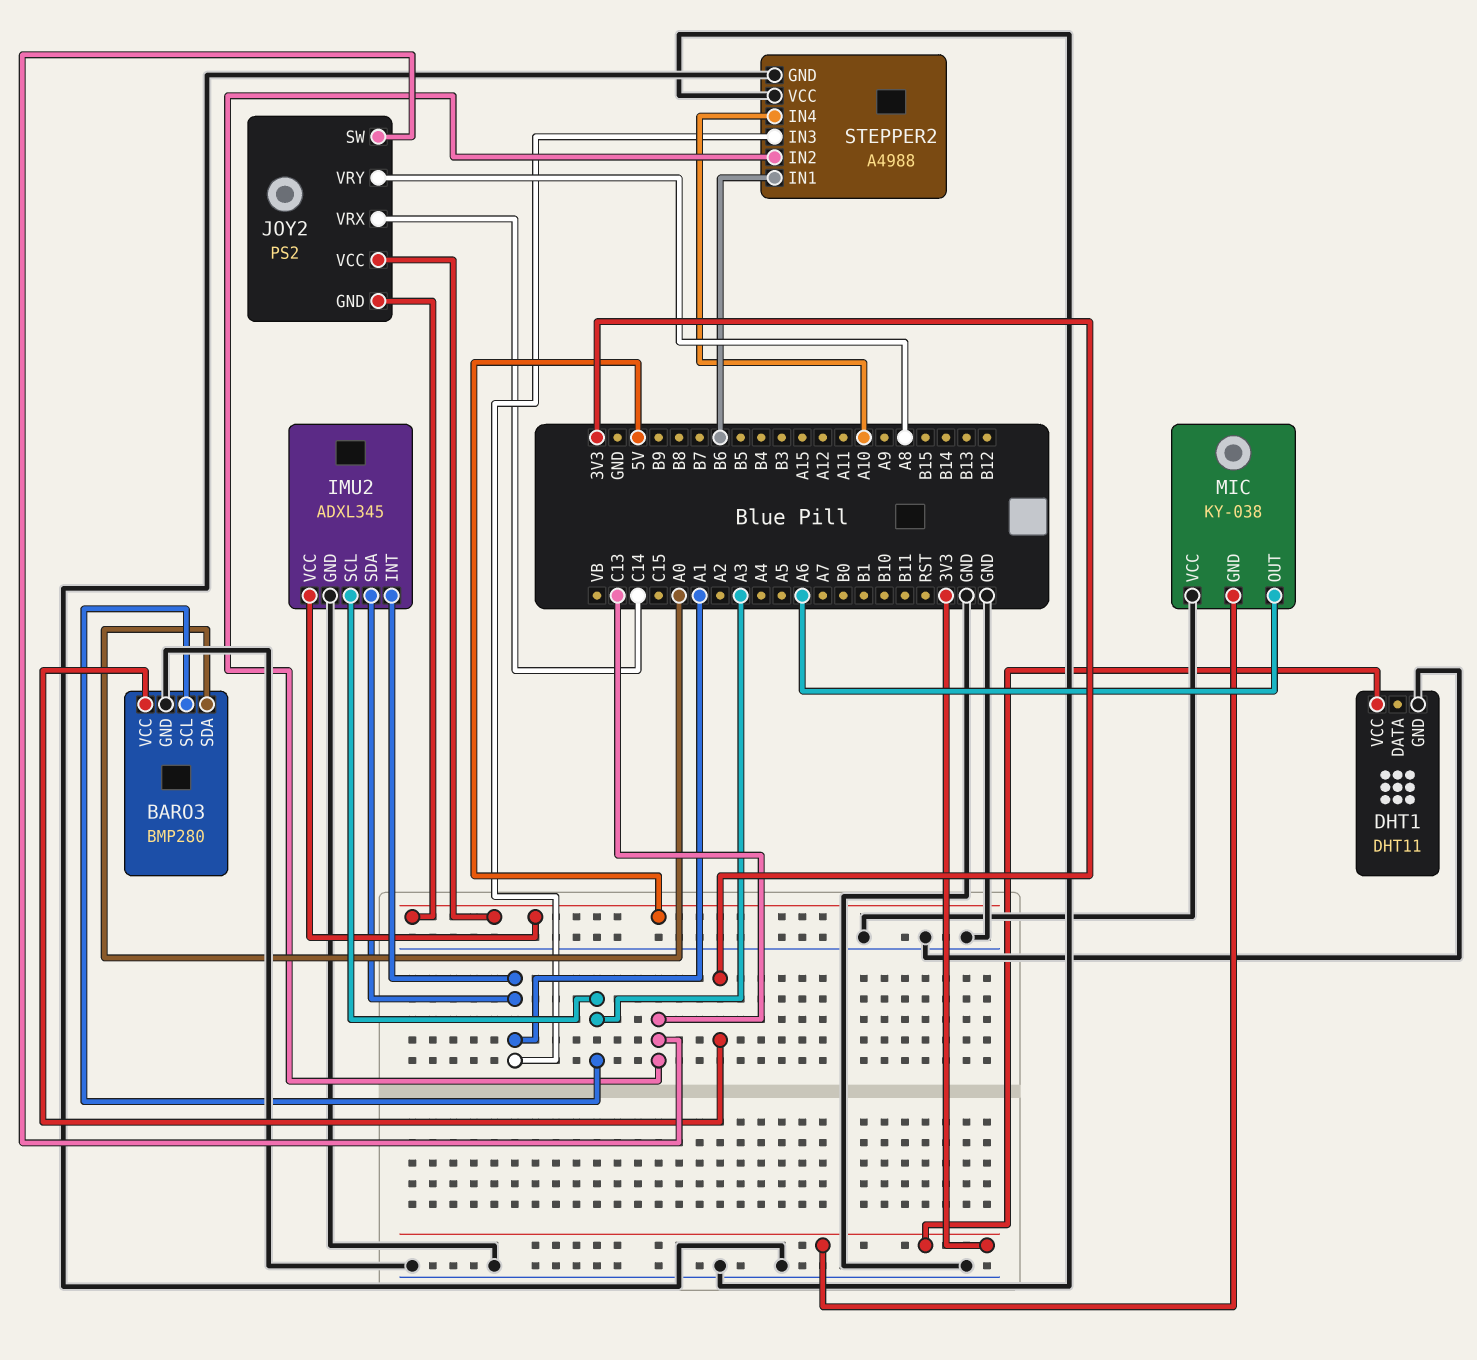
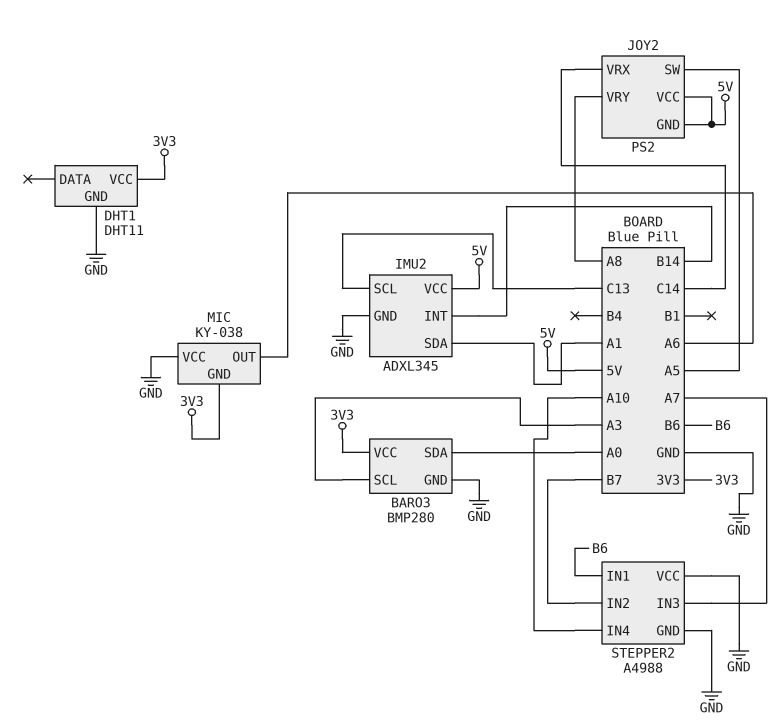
IMU2 pin INT: A1 -> B14
IMU2 pin SCL: A3 -> C13
JOY2 pin SW: C13 -> A5
STEPPER2 pin IN2: C13 -> B7
STEPPER2 pin IN3: A1 -> A7

